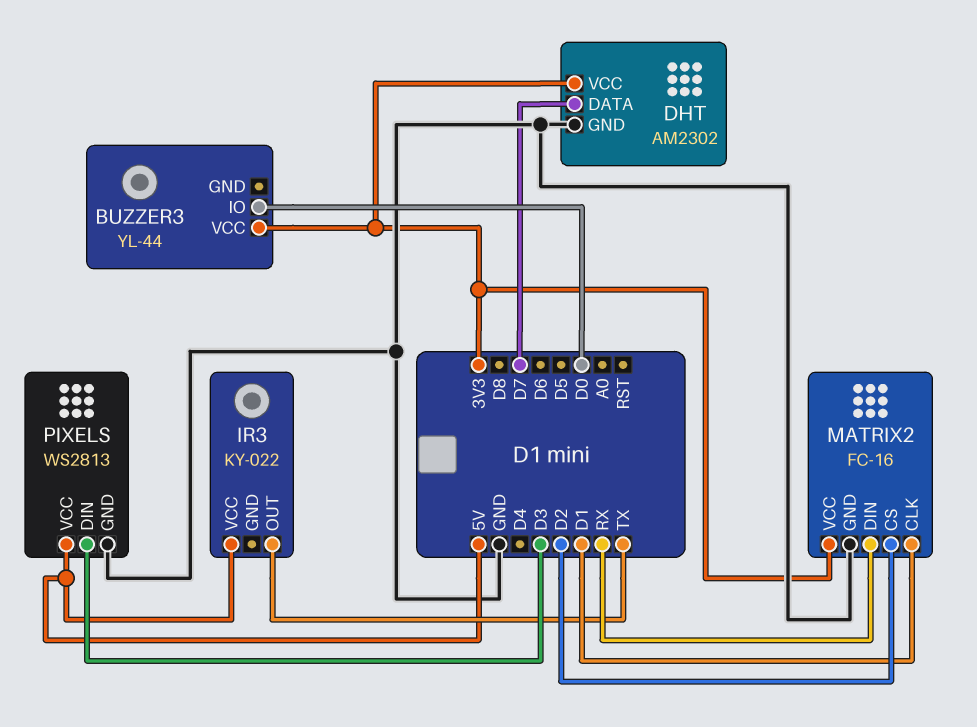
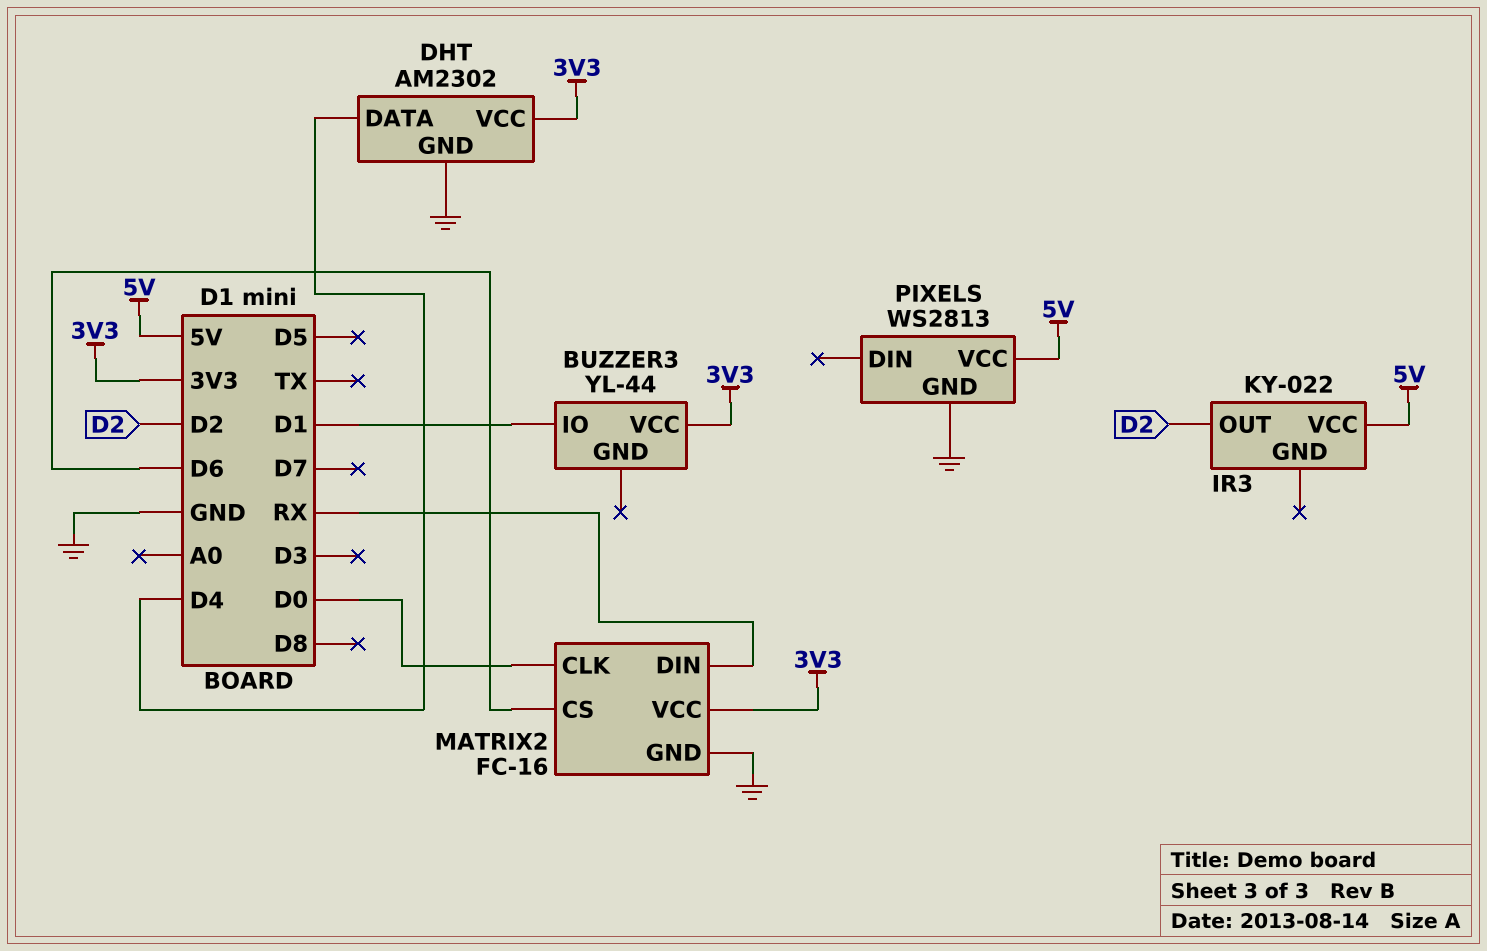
BUZZER3 pin IO: D0 -> D1
DHT pin DATA: D7 -> D4
IR3 pin OUT: TX -> D2
MATRIX2 pin CLK: D1 -> D0
MATRIX2 pin CS: D2 -> D6
PIXELS pin DIN: D3 -> none

